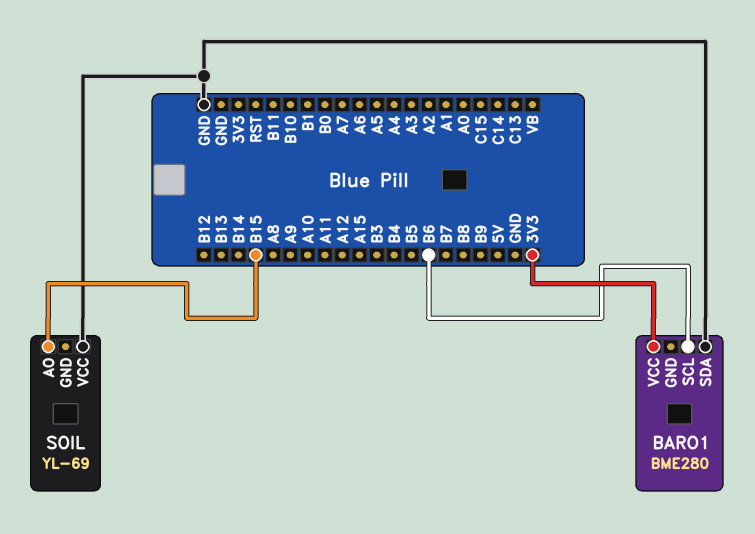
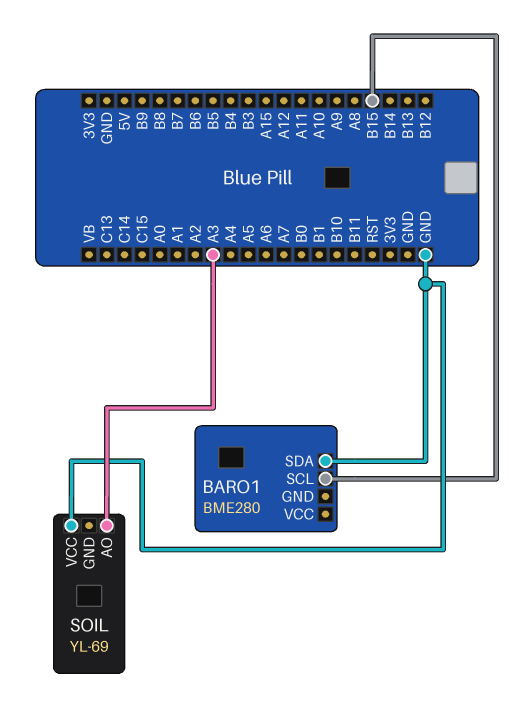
BARO1 pin SCL: B6 -> B15
BARO1 pin VCC: 3V3 -> none
SOIL pin AO: B15 -> A3

